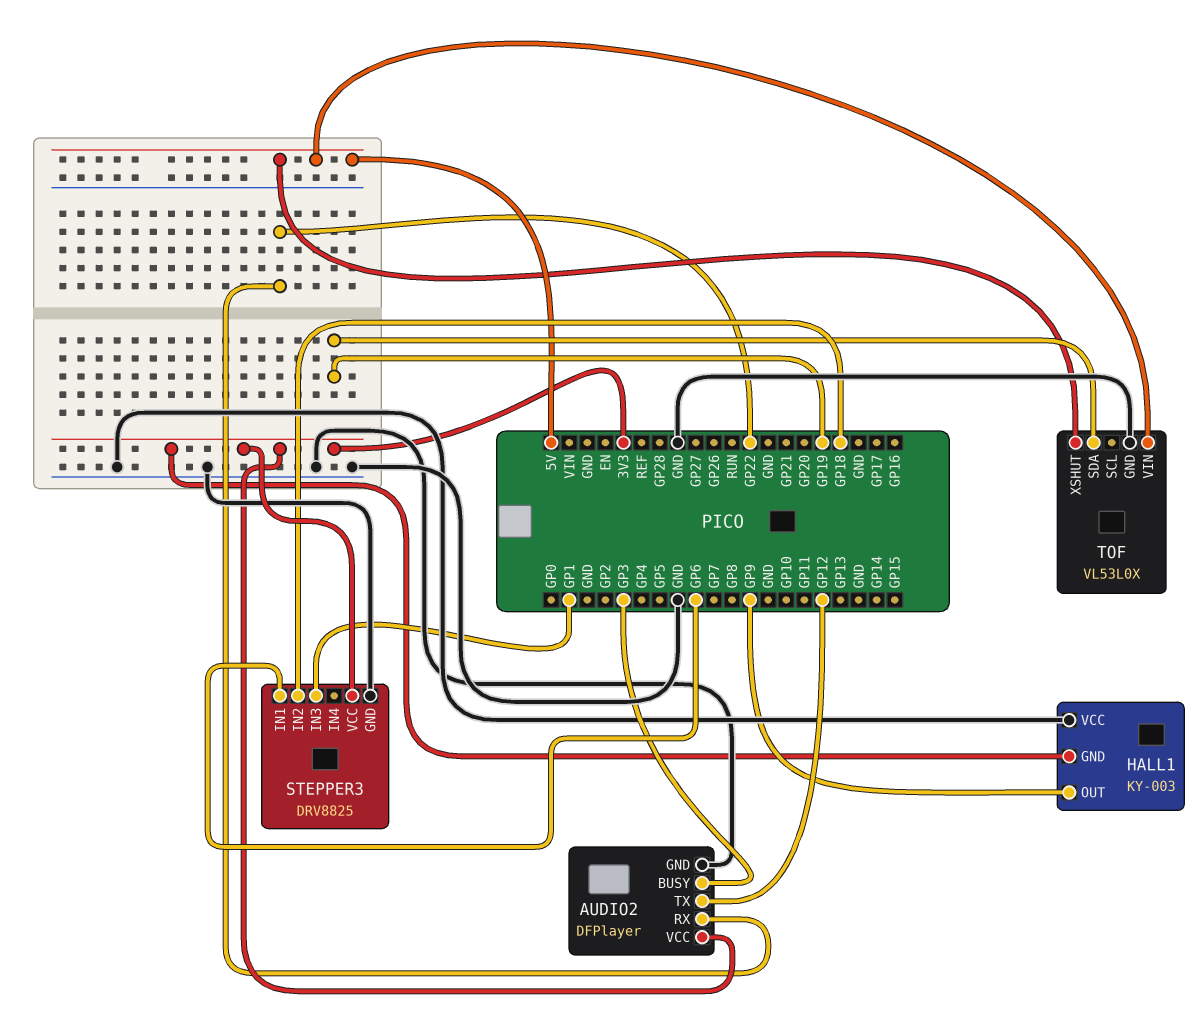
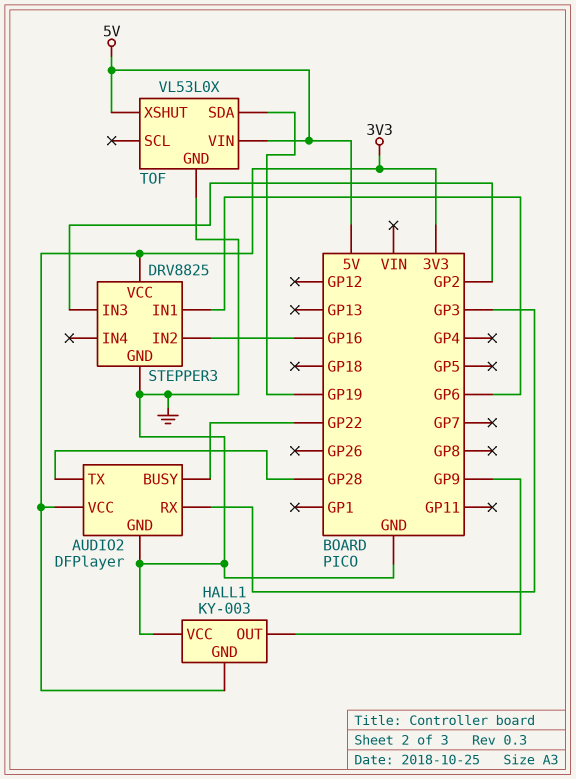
AUDIO2 pin BUSY: GP3 -> GP22
AUDIO2 pin RX: GP22 -> GP3
AUDIO2 pin TX: GP12 -> GP28
STEPPER3 pin IN2: GP18 -> GP16
STEPPER3 pin IN3: GP1 -> GP2

